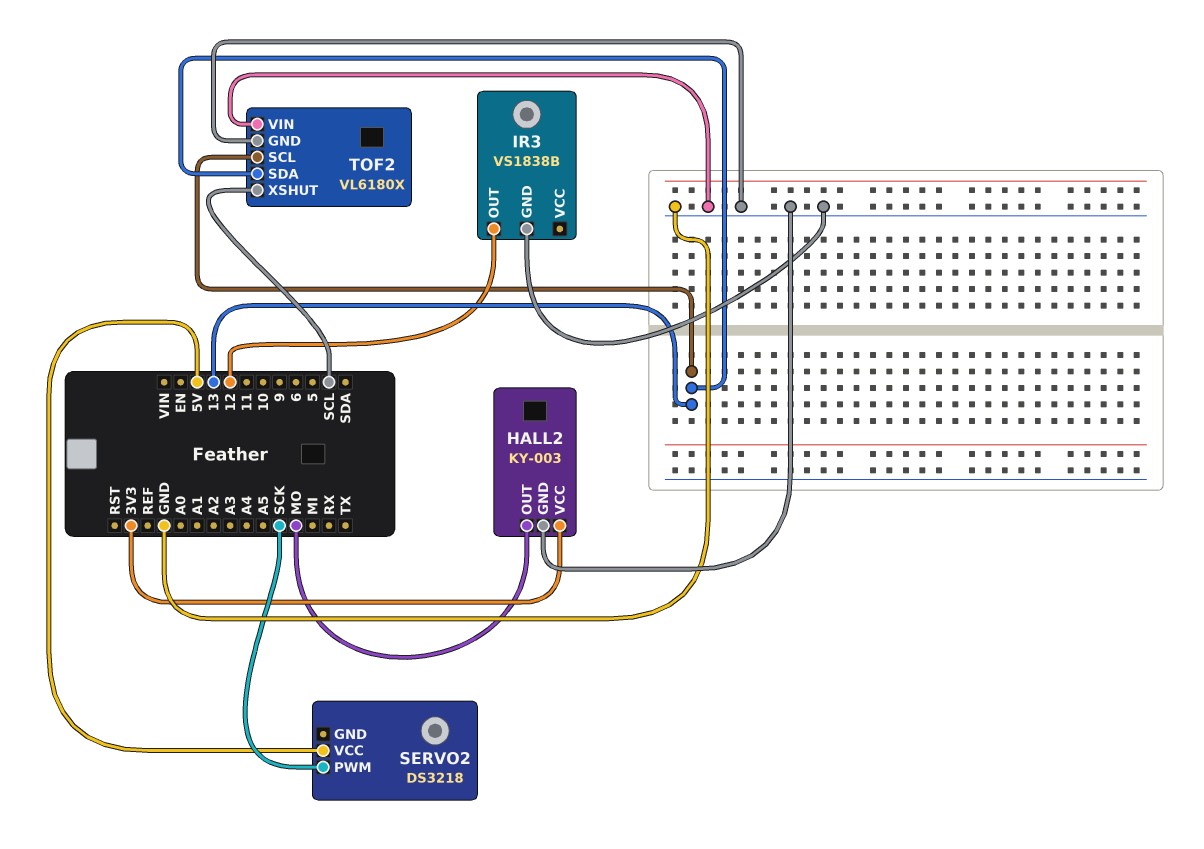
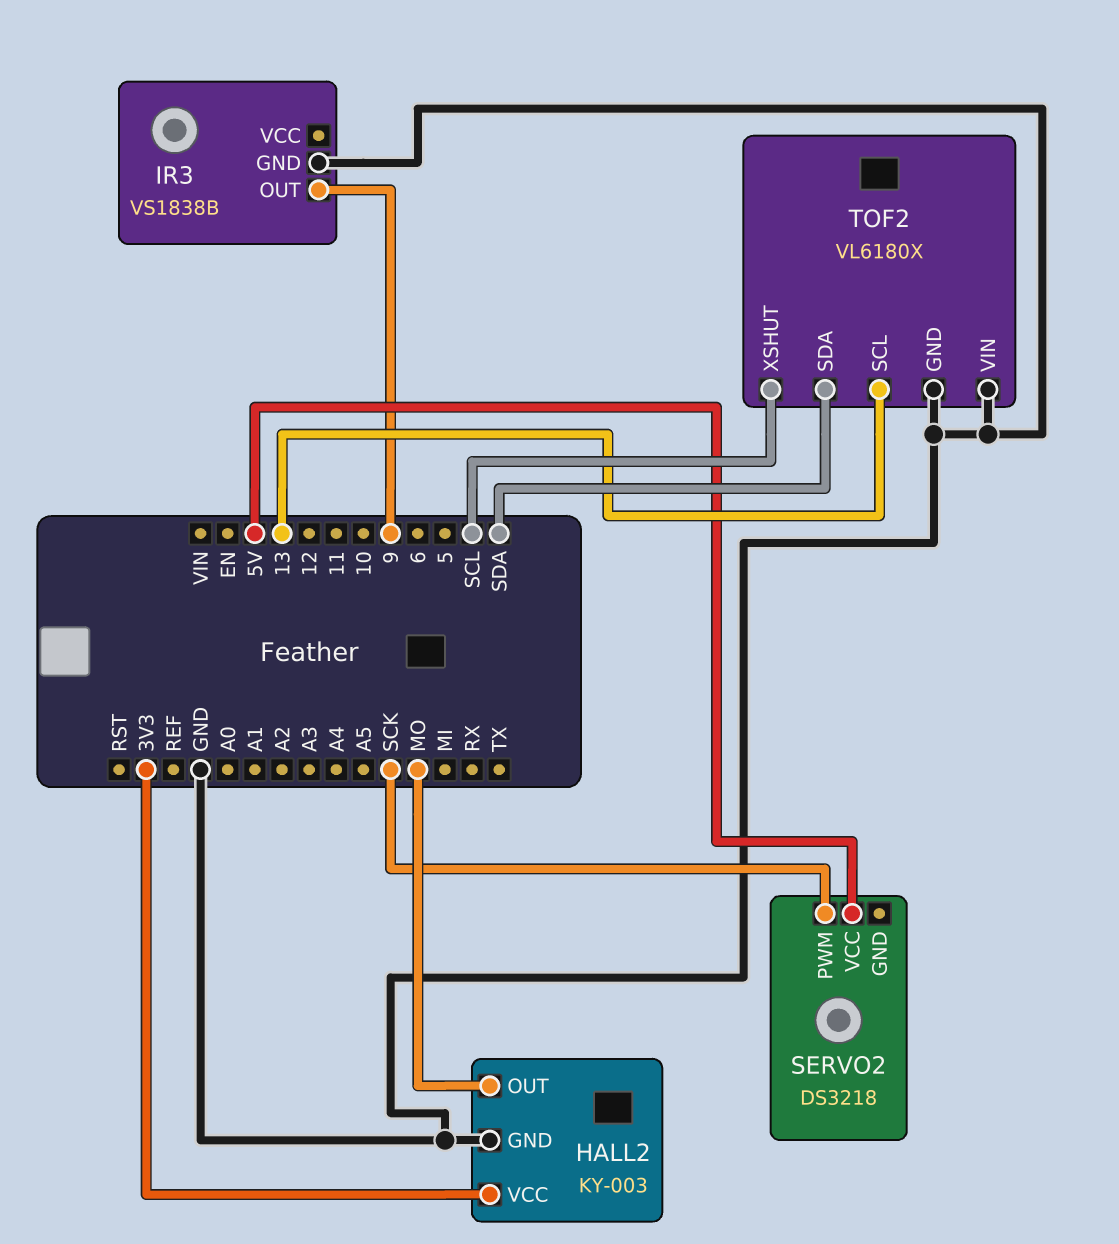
IR3 pin OUT: 12 -> 9
TOF2 pin SDA: 13 -> SDA

